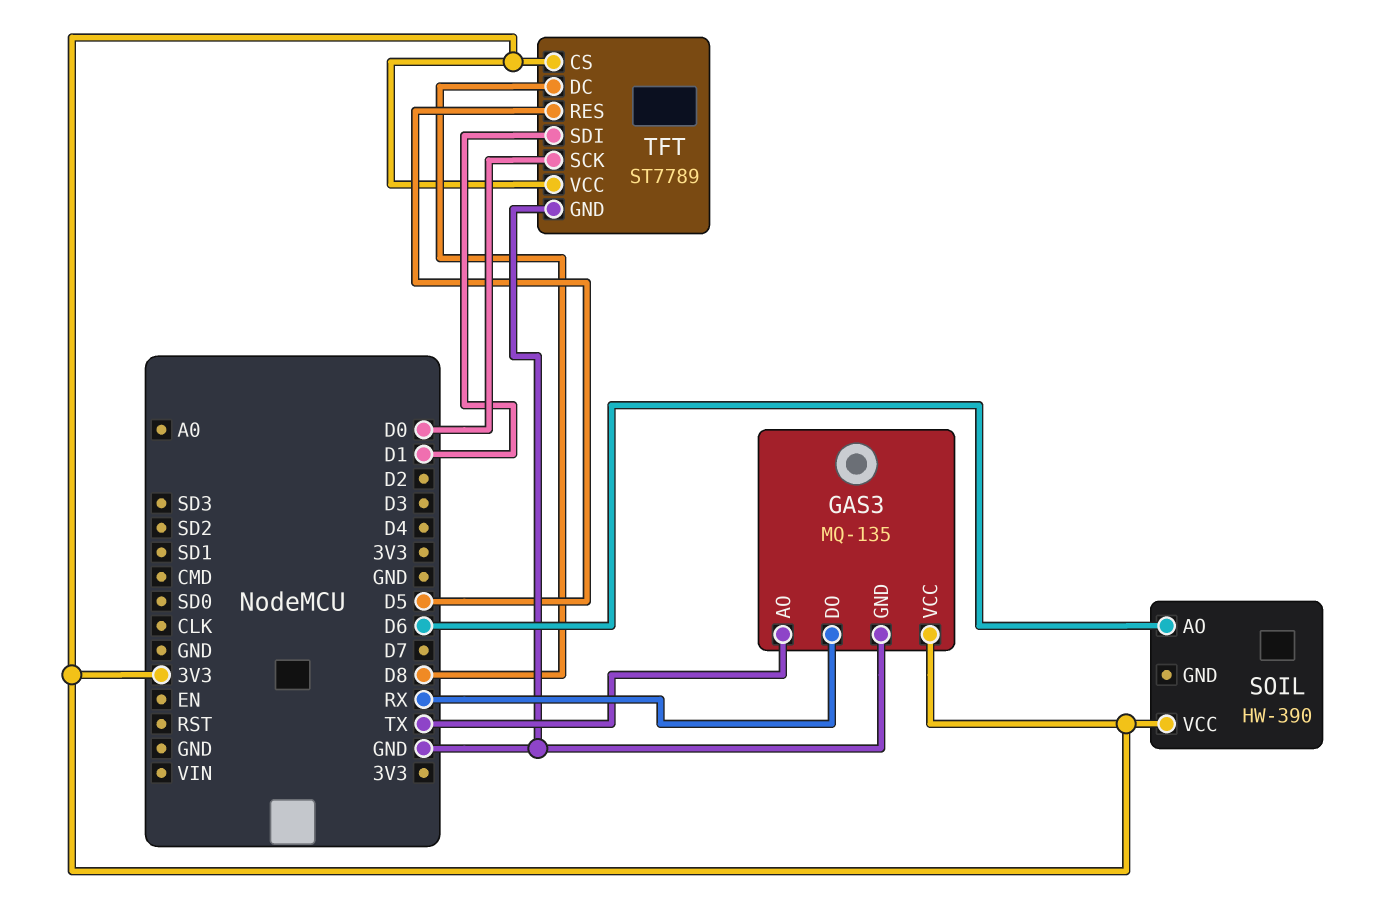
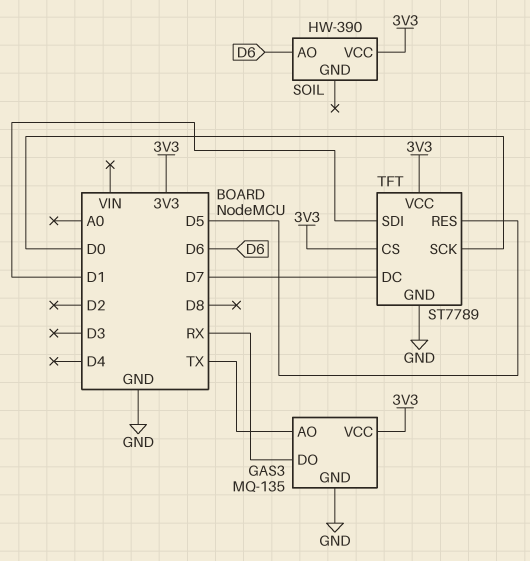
TFT pin DC: D8 -> D7

